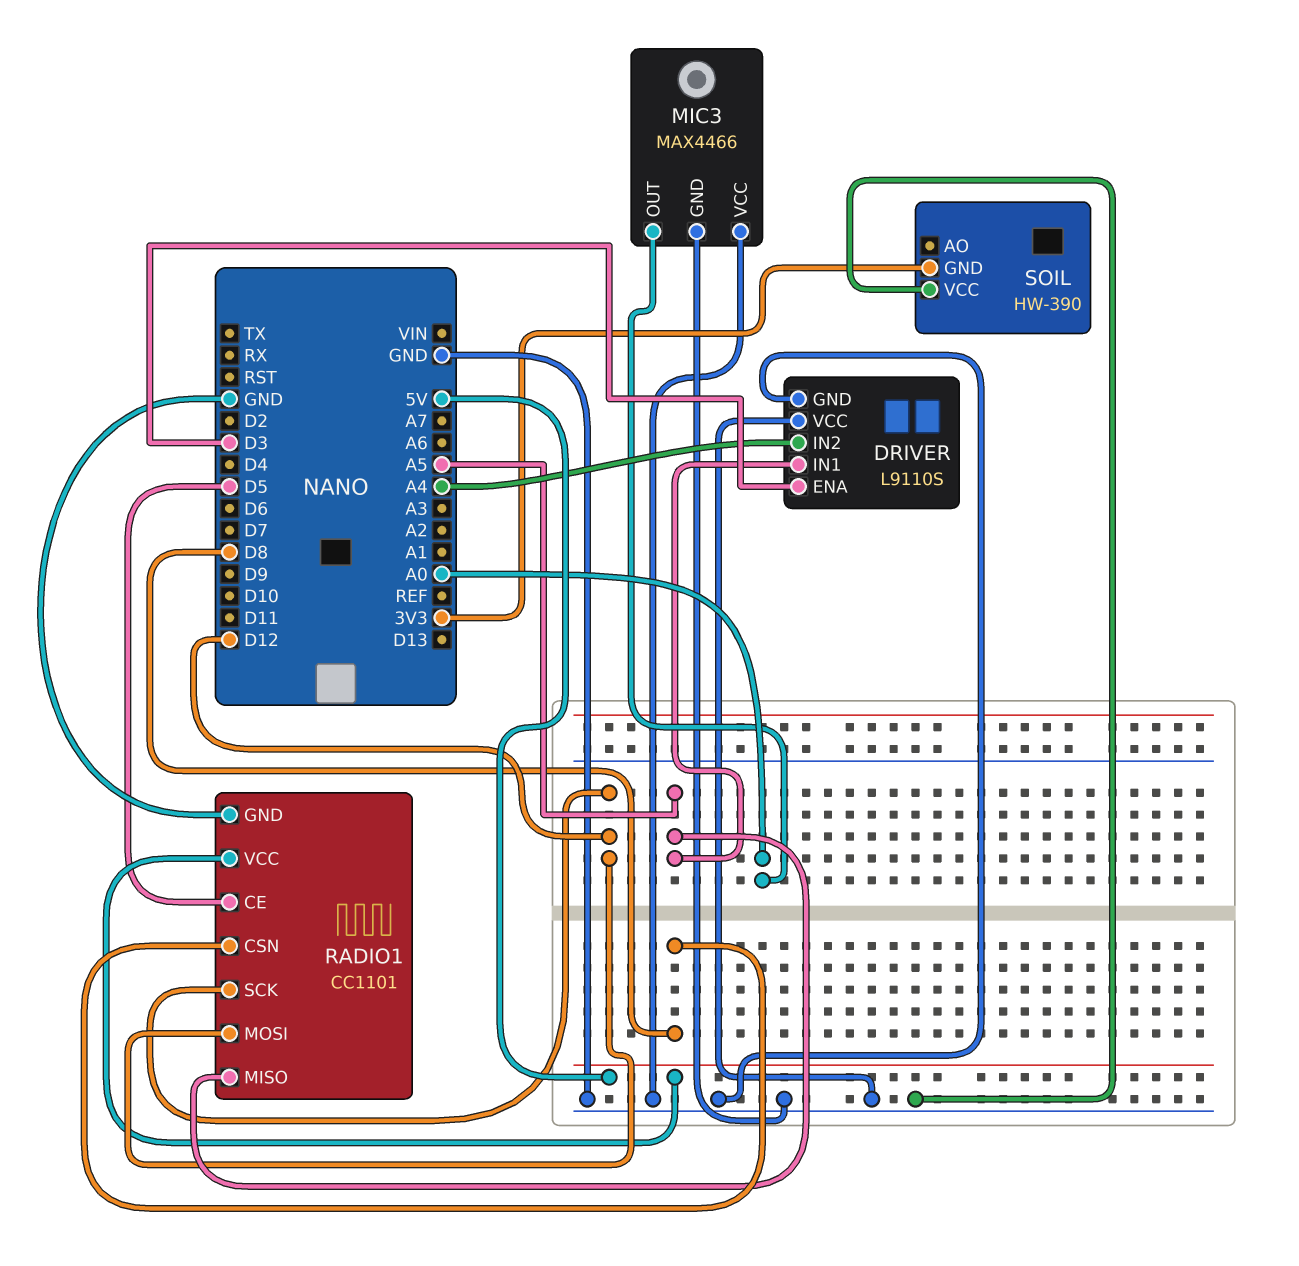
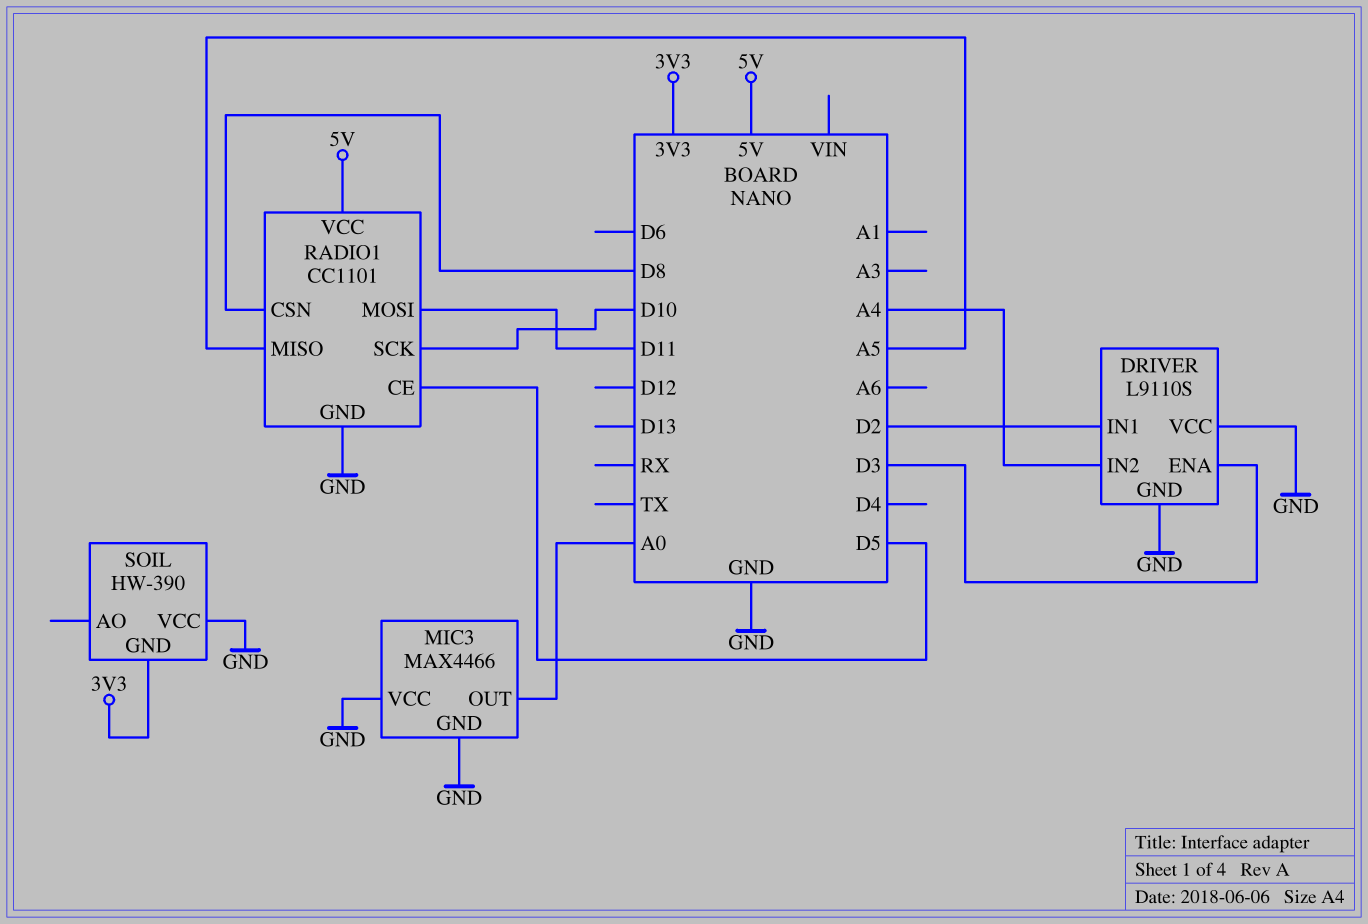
DRIVER pin IN1: A5 -> D2
RADIO1 pin MOSI: D12 -> D11
RADIO1 pin SCK: D12 -> D10

